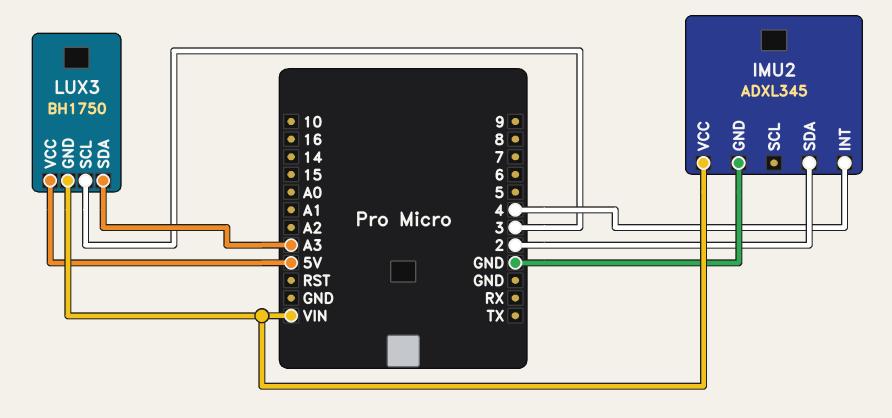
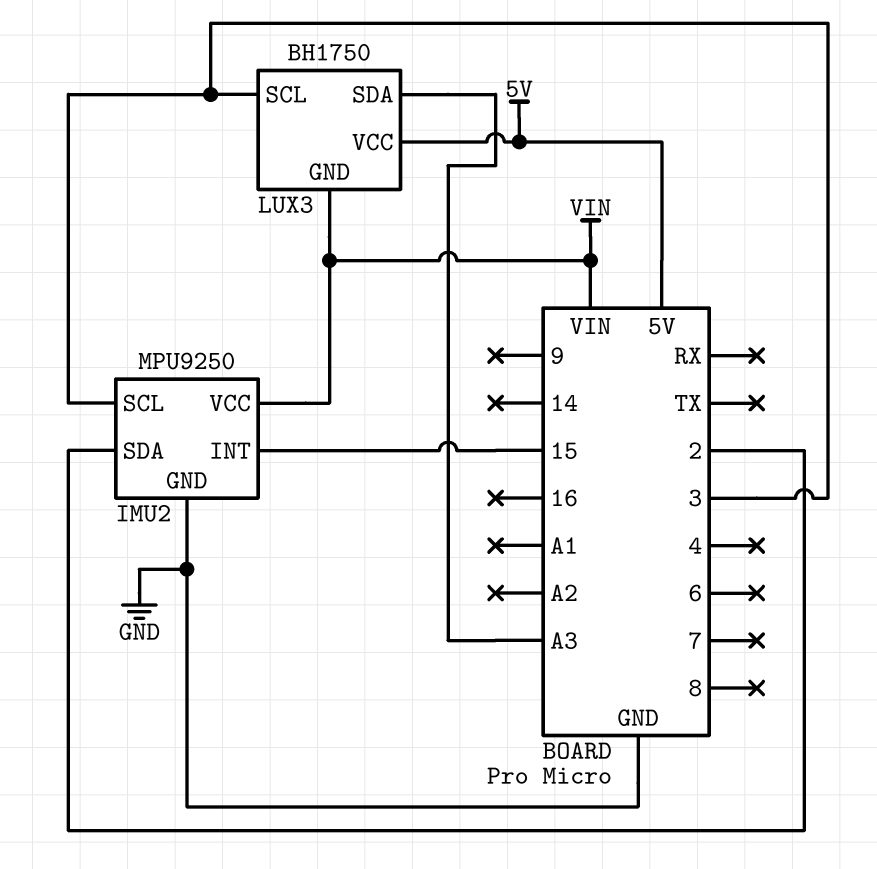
IMU2: ADXL345 -> MPU9250
IMU2 pin INT: 4 -> 15
IMU2 pin SCL: none -> 3

